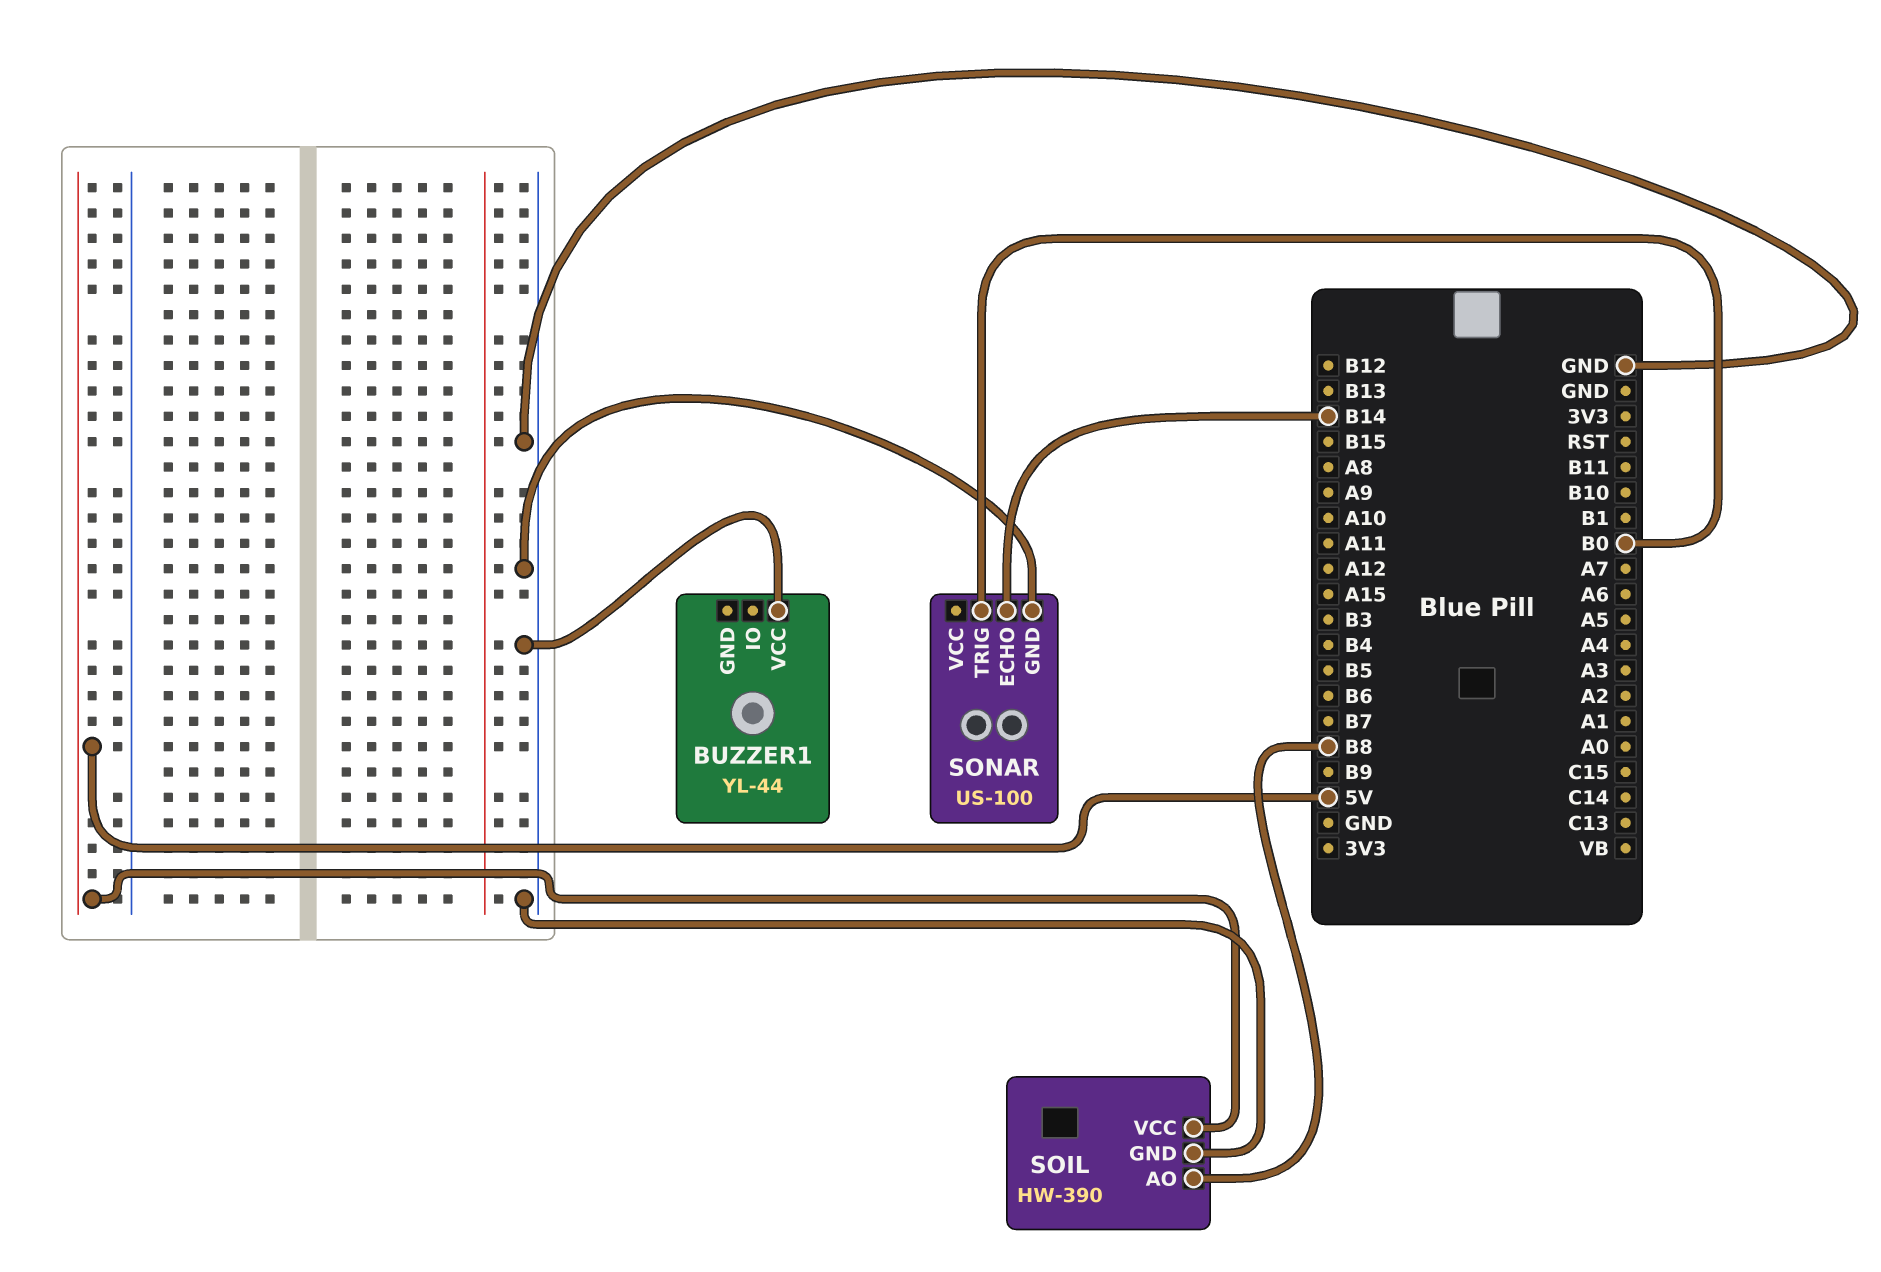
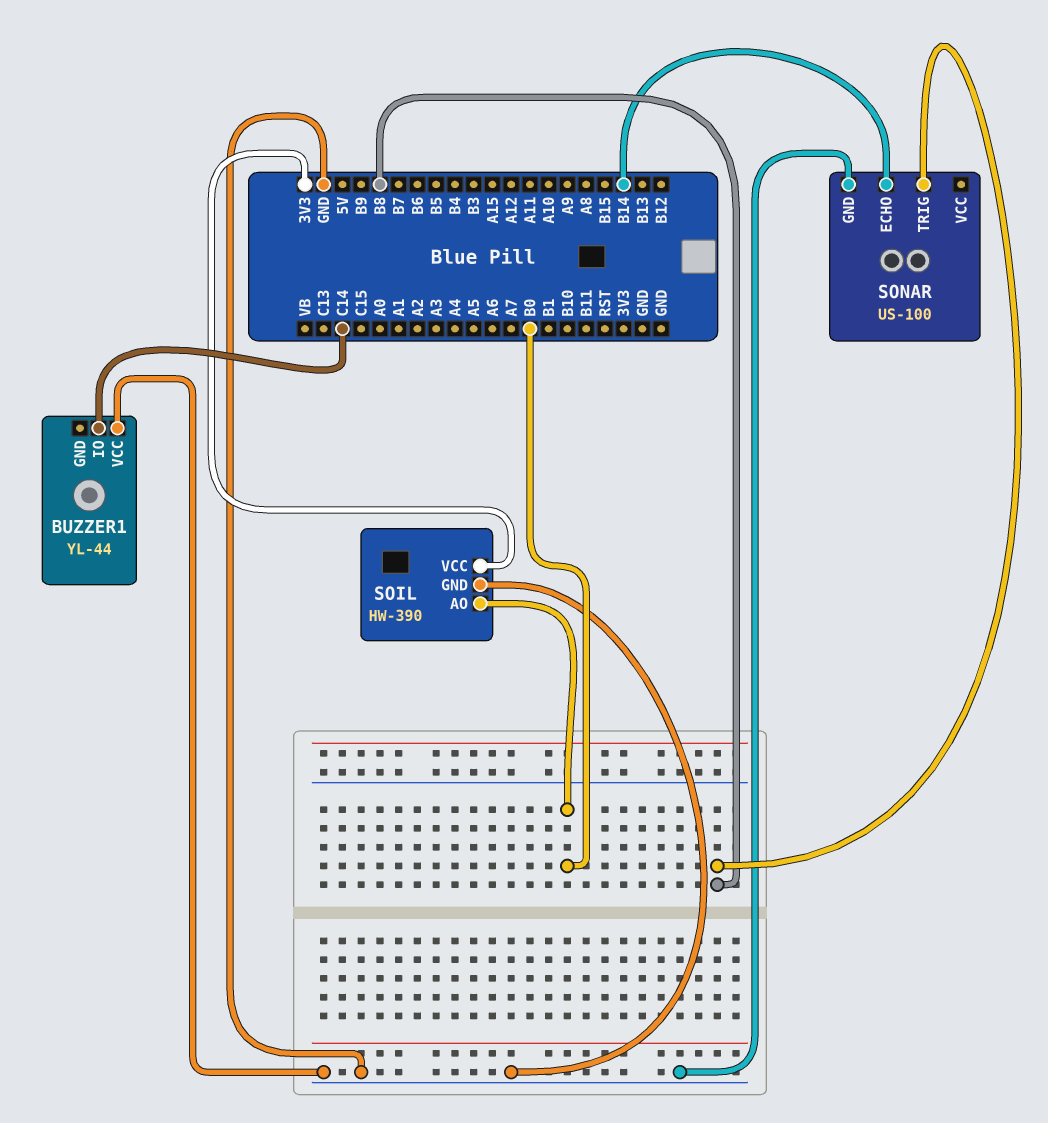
BUZZER1 pin IO: none -> C14
SOIL pin AO: B8 -> B0
SOIL pin VCC: 5V -> 3V3
SONAR pin TRIG: B0 -> B8

